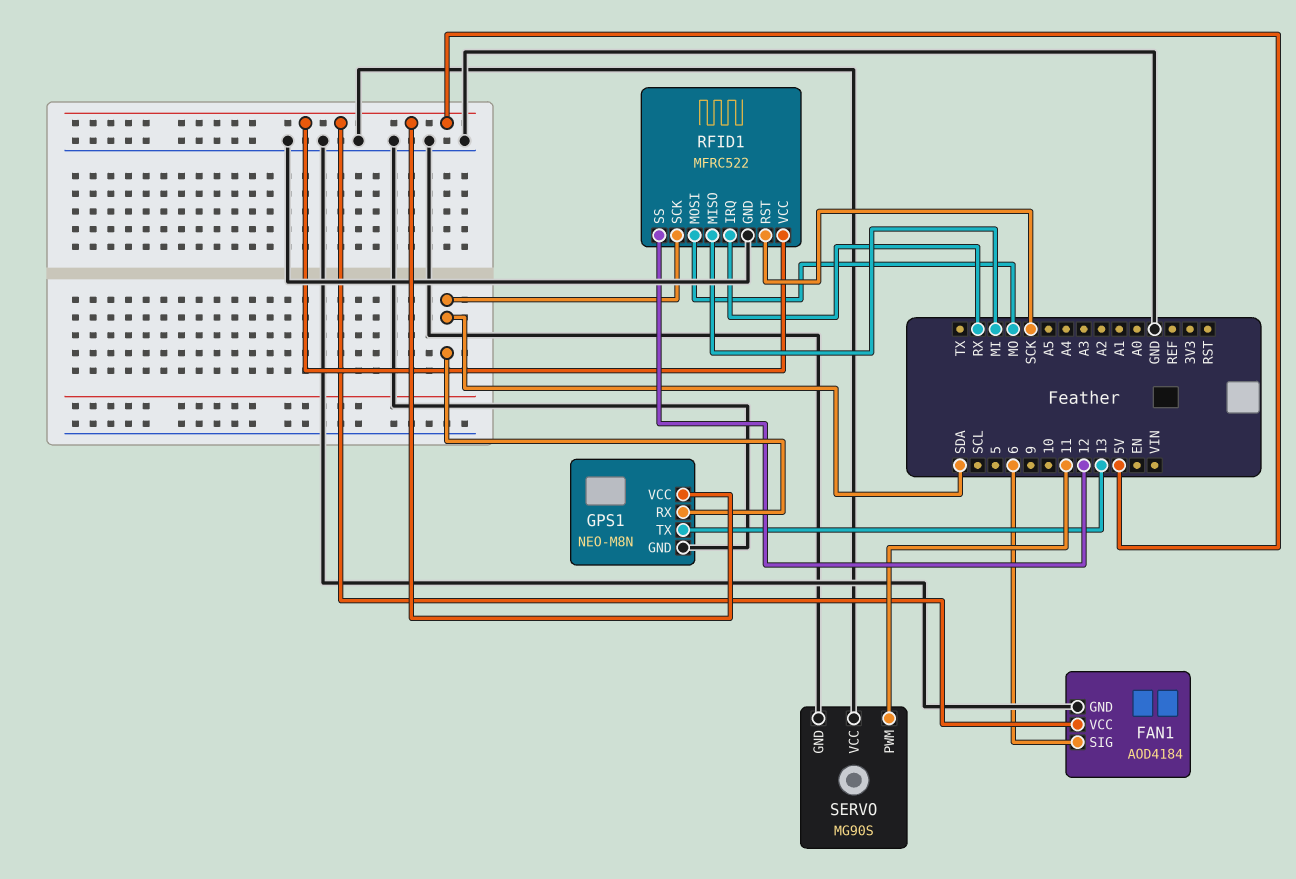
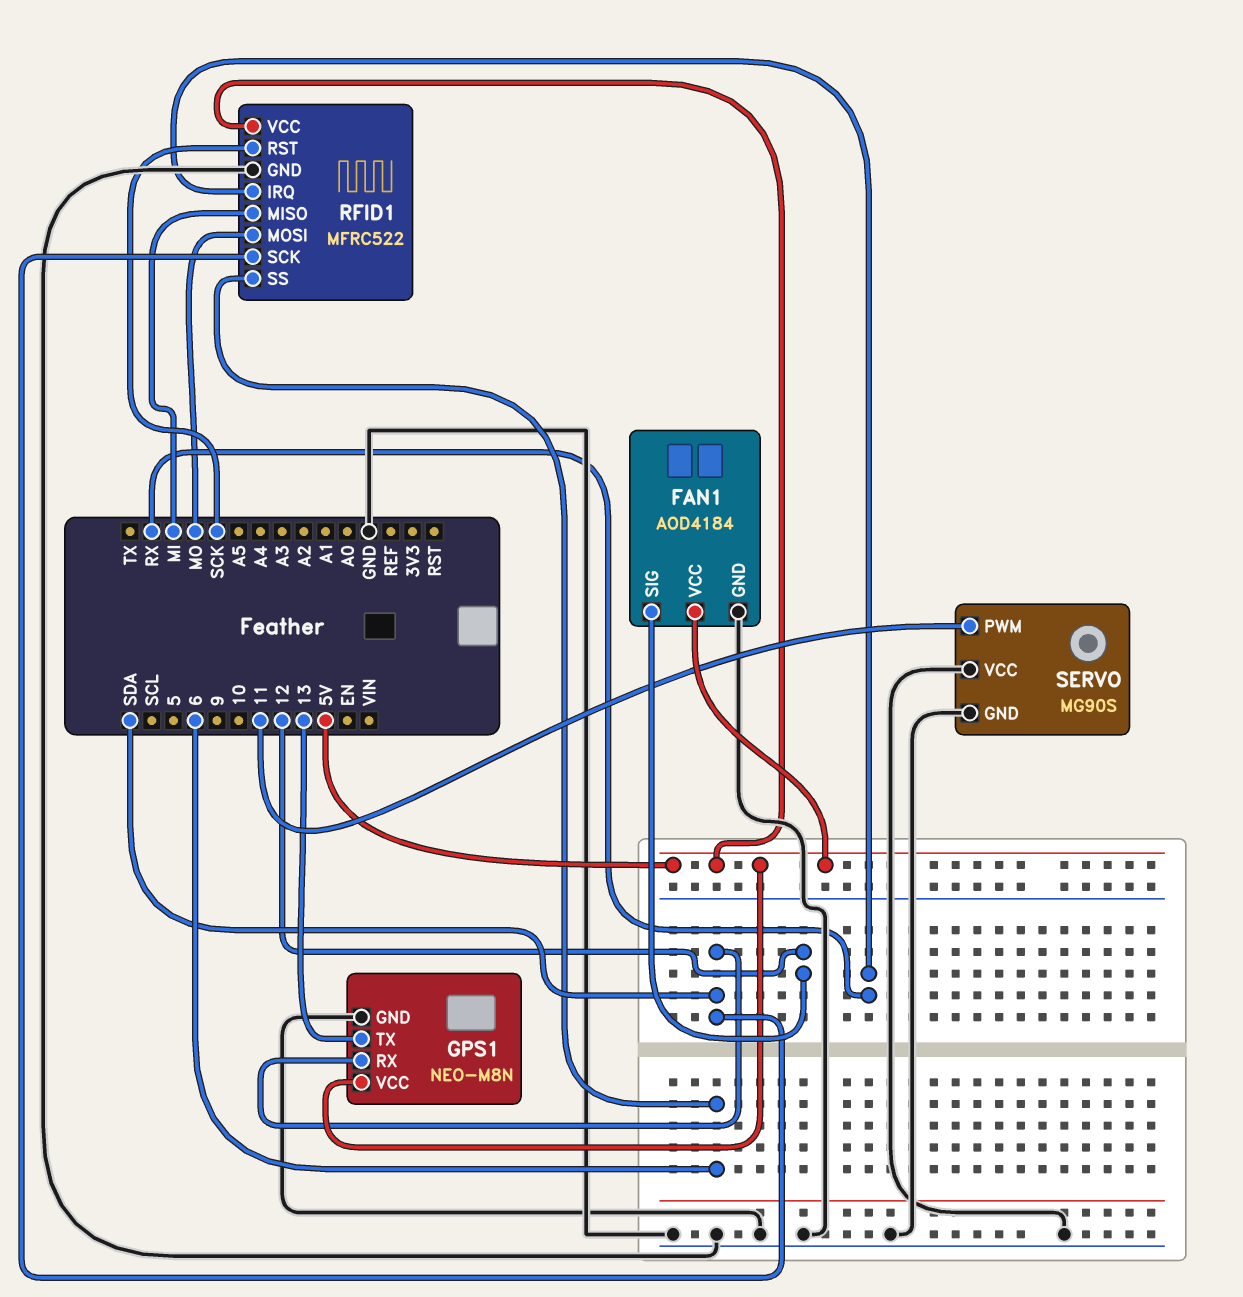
FAN1 pin SIG: 6 -> 12
RFID1 pin SS: 12 -> 6

